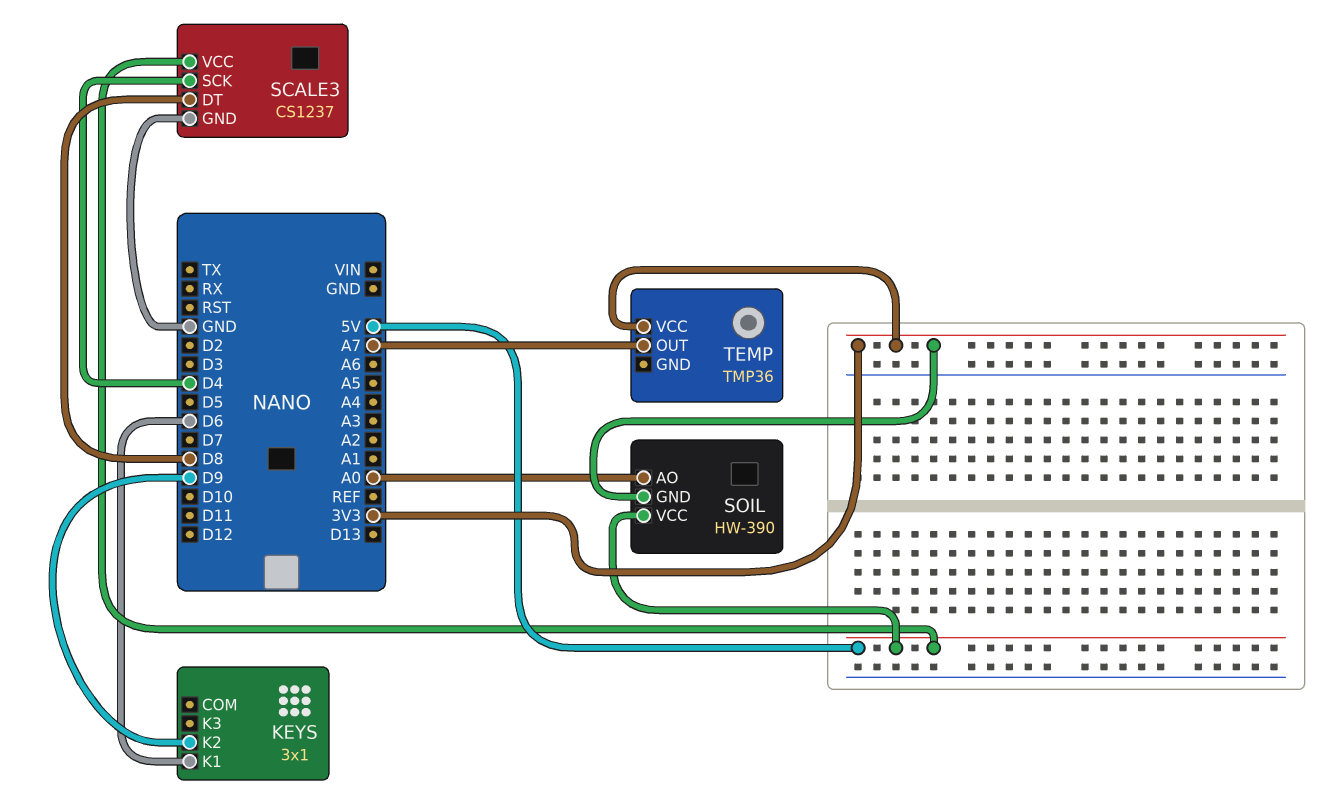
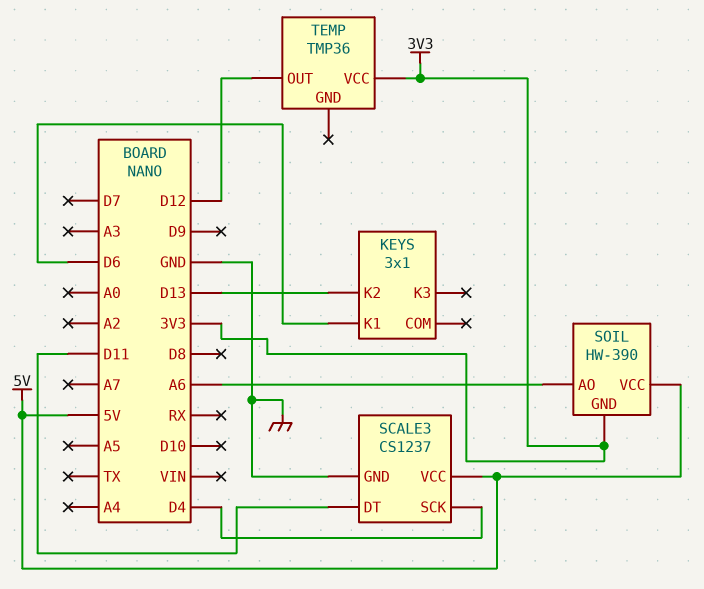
KEYS pin K2: D9 -> D13
SCALE3 pin DT: D8 -> D11
SOIL pin AO: A0 -> A6
TEMP pin OUT: A7 -> D12

